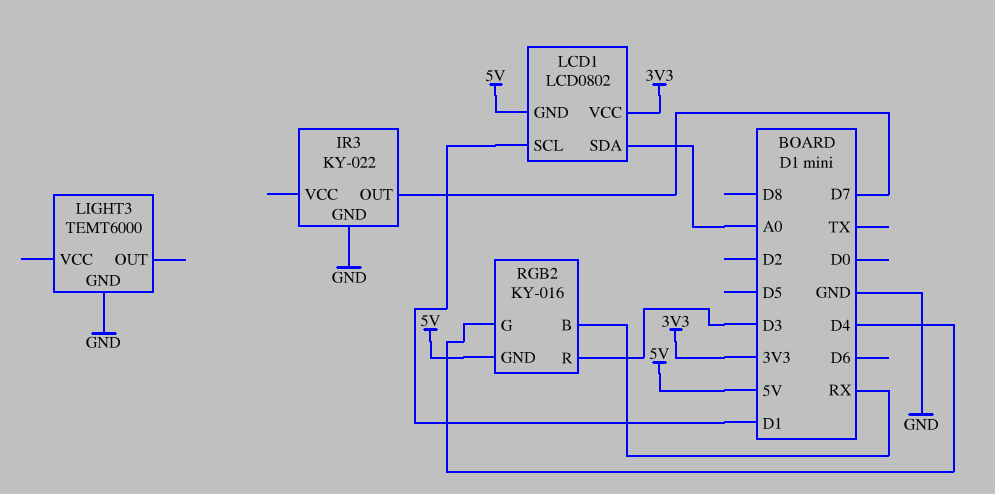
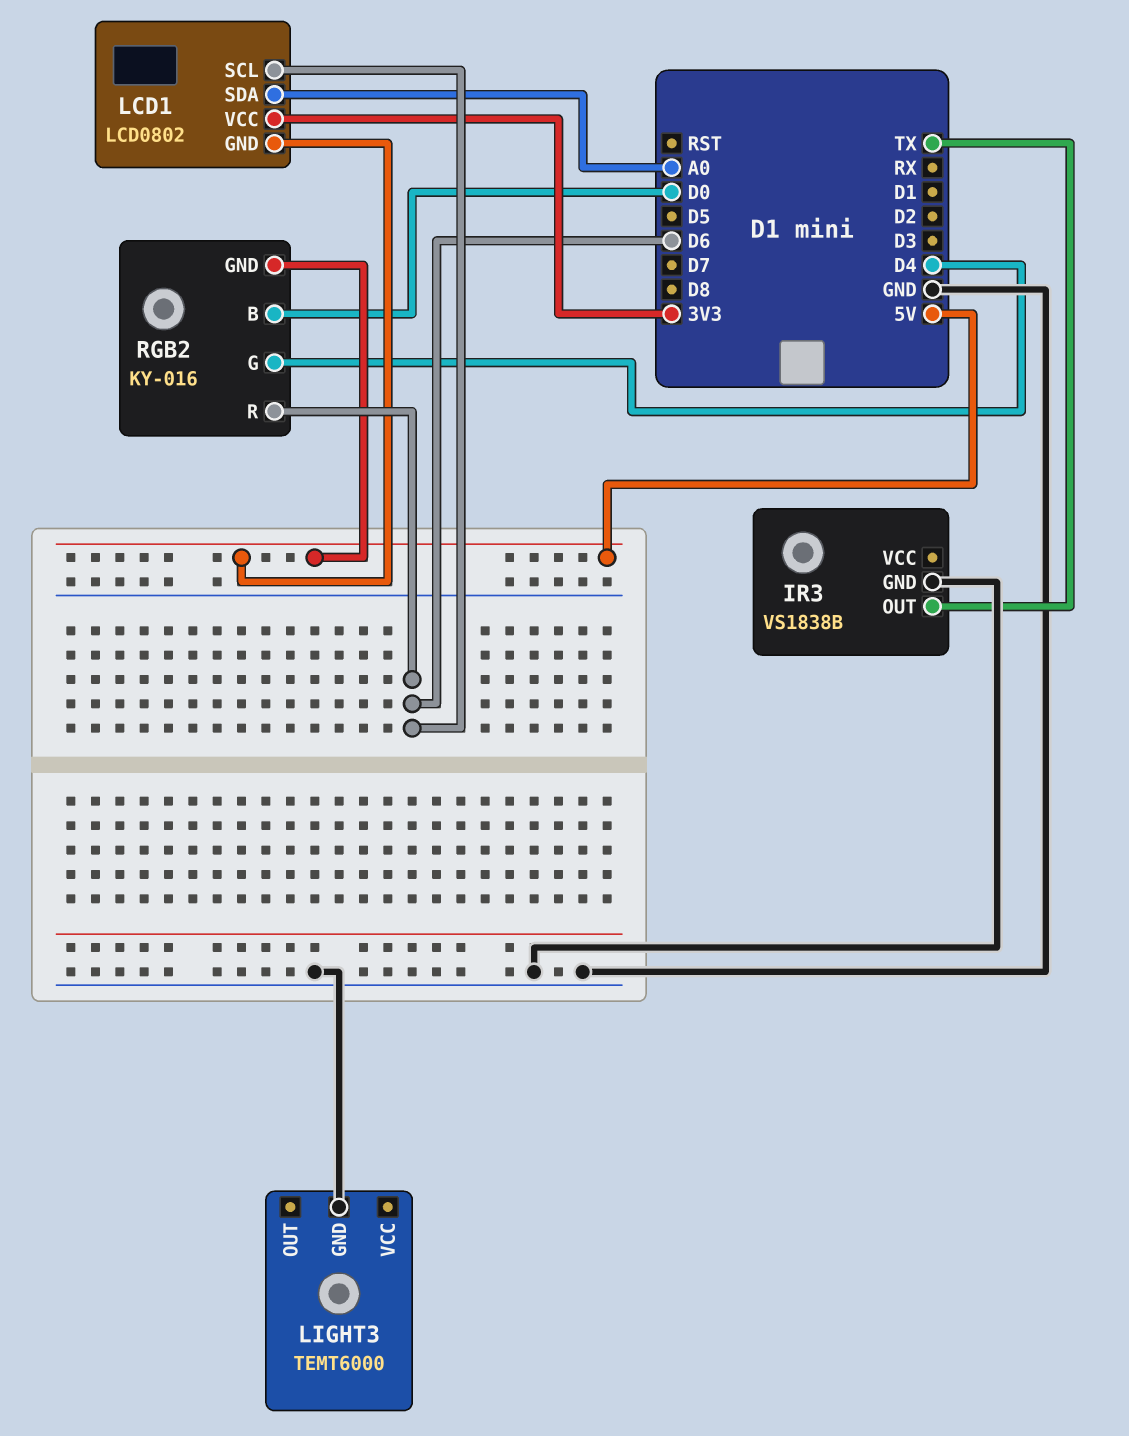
IR3: KY-022 -> VS1838B
IR3 pin OUT: D7 -> TX
LCD1 pin SCL: D1 -> D6
RGB2 pin B: RX -> D0
RGB2 pin R: D3 -> D6

